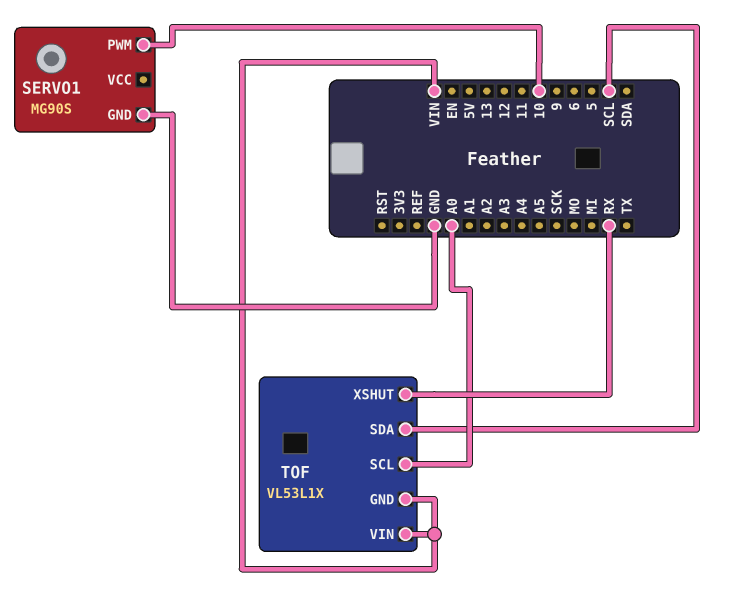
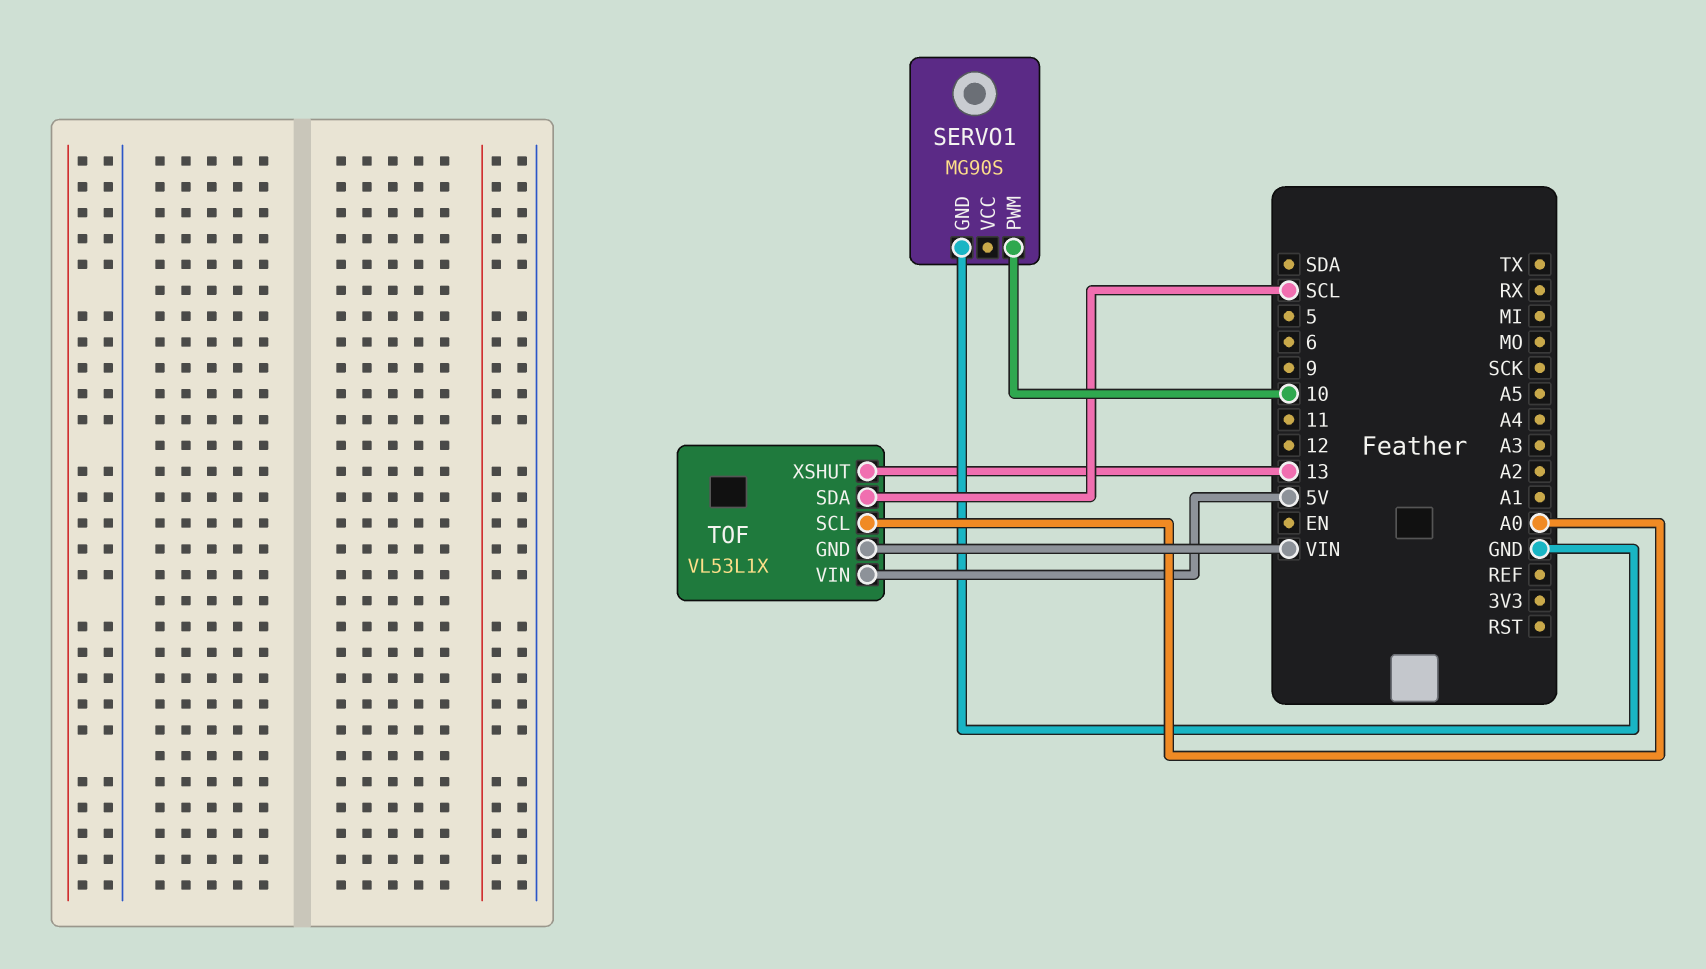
TOF pin VIN: VIN -> 5V
TOF pin XSHUT: RX -> 13

